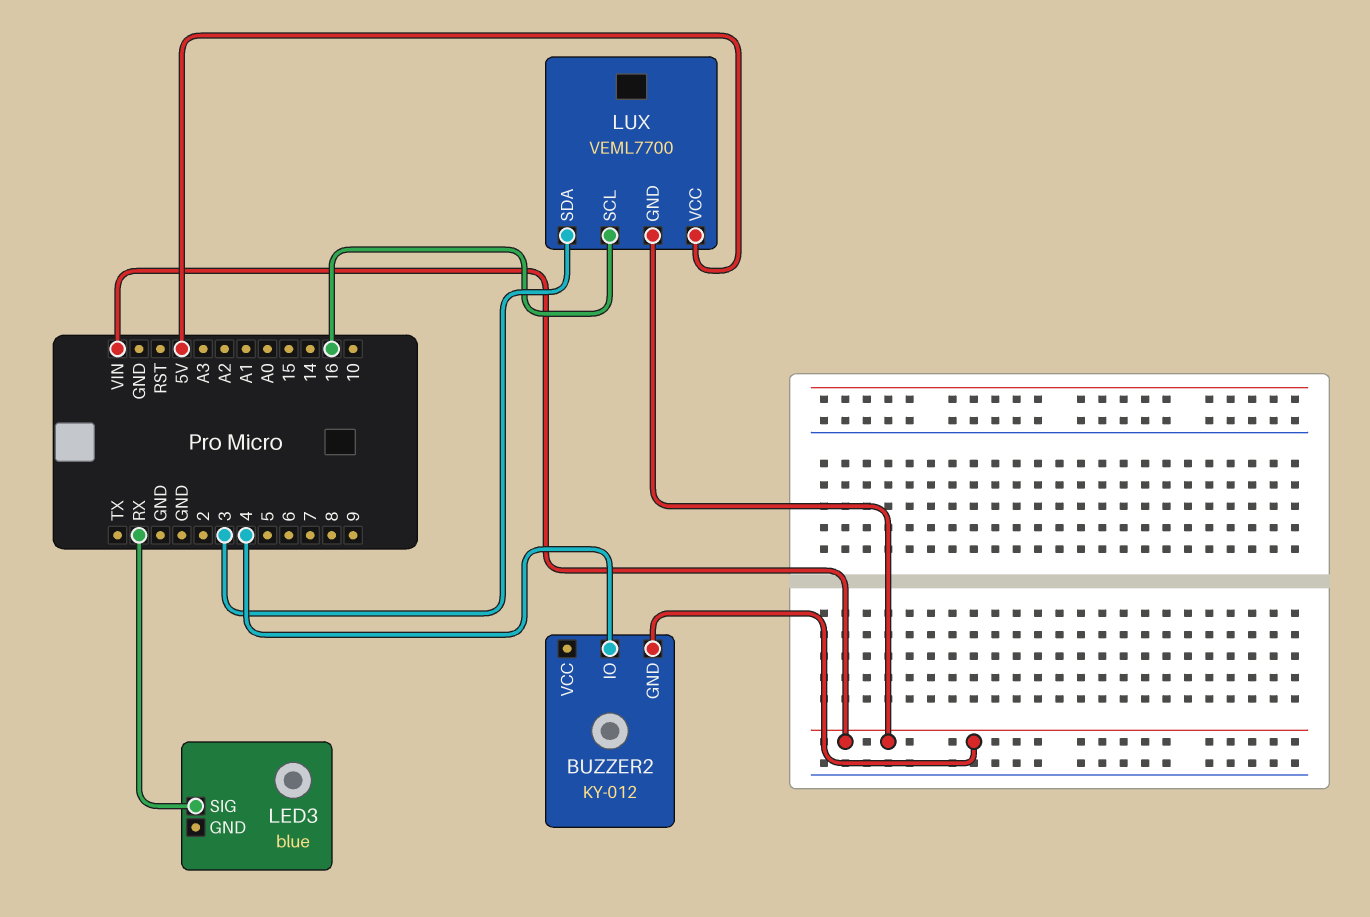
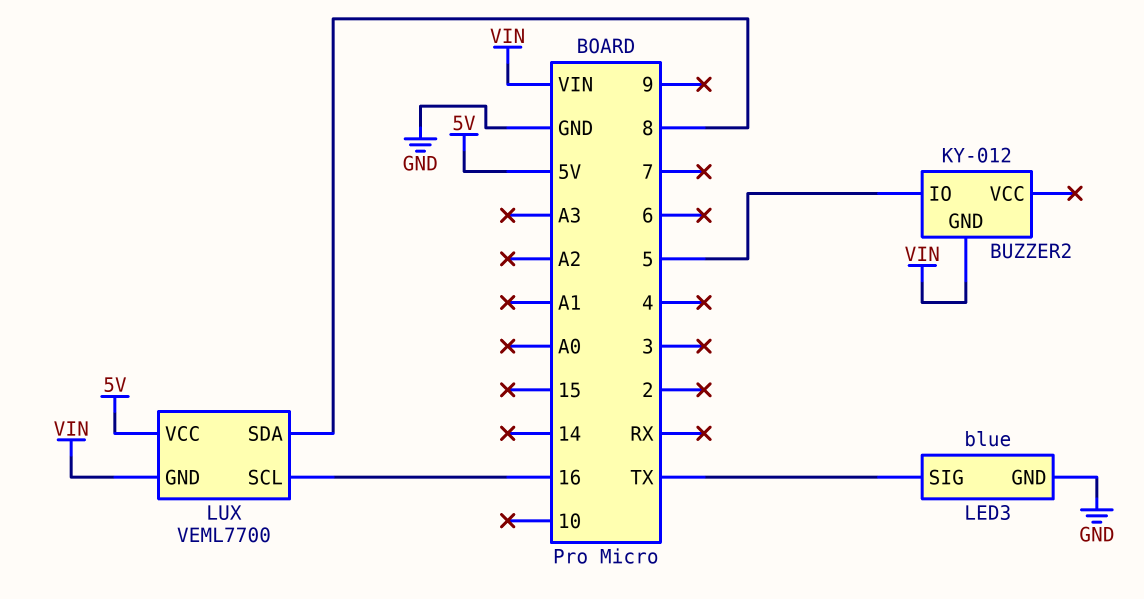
BUZZER2 pin IO: 4 -> 5
LED3 pin GND: none -> GND
LED3 pin SIG: RX -> TX
LUX pin SDA: 3 -> 8

